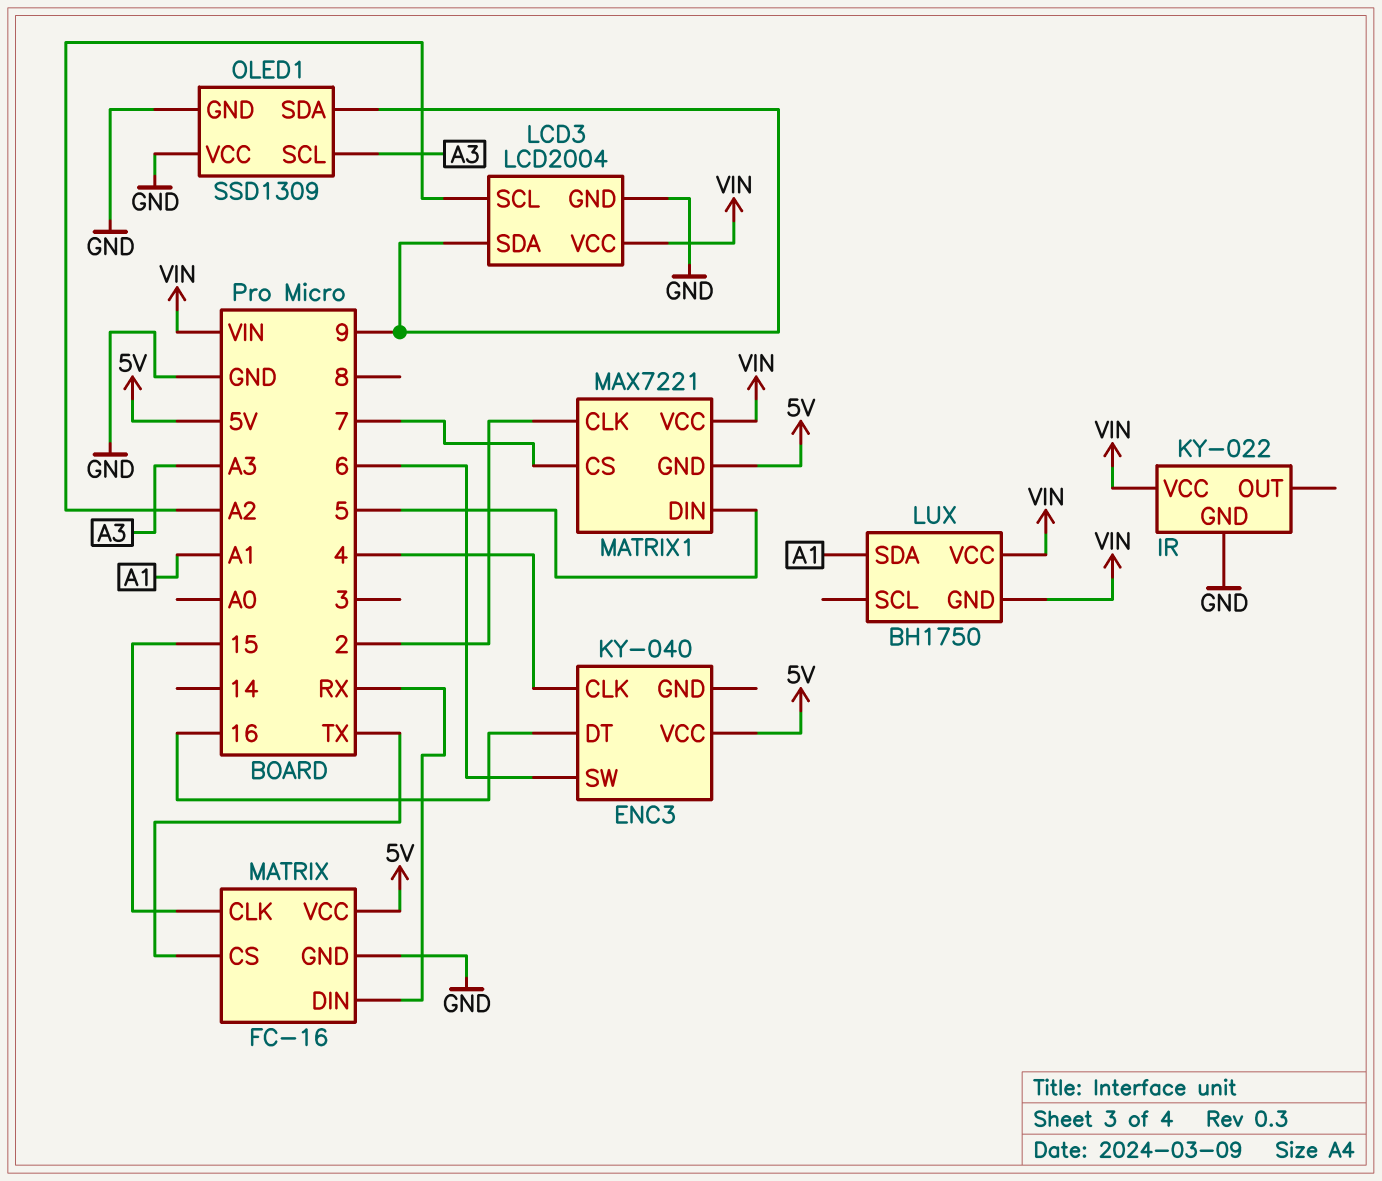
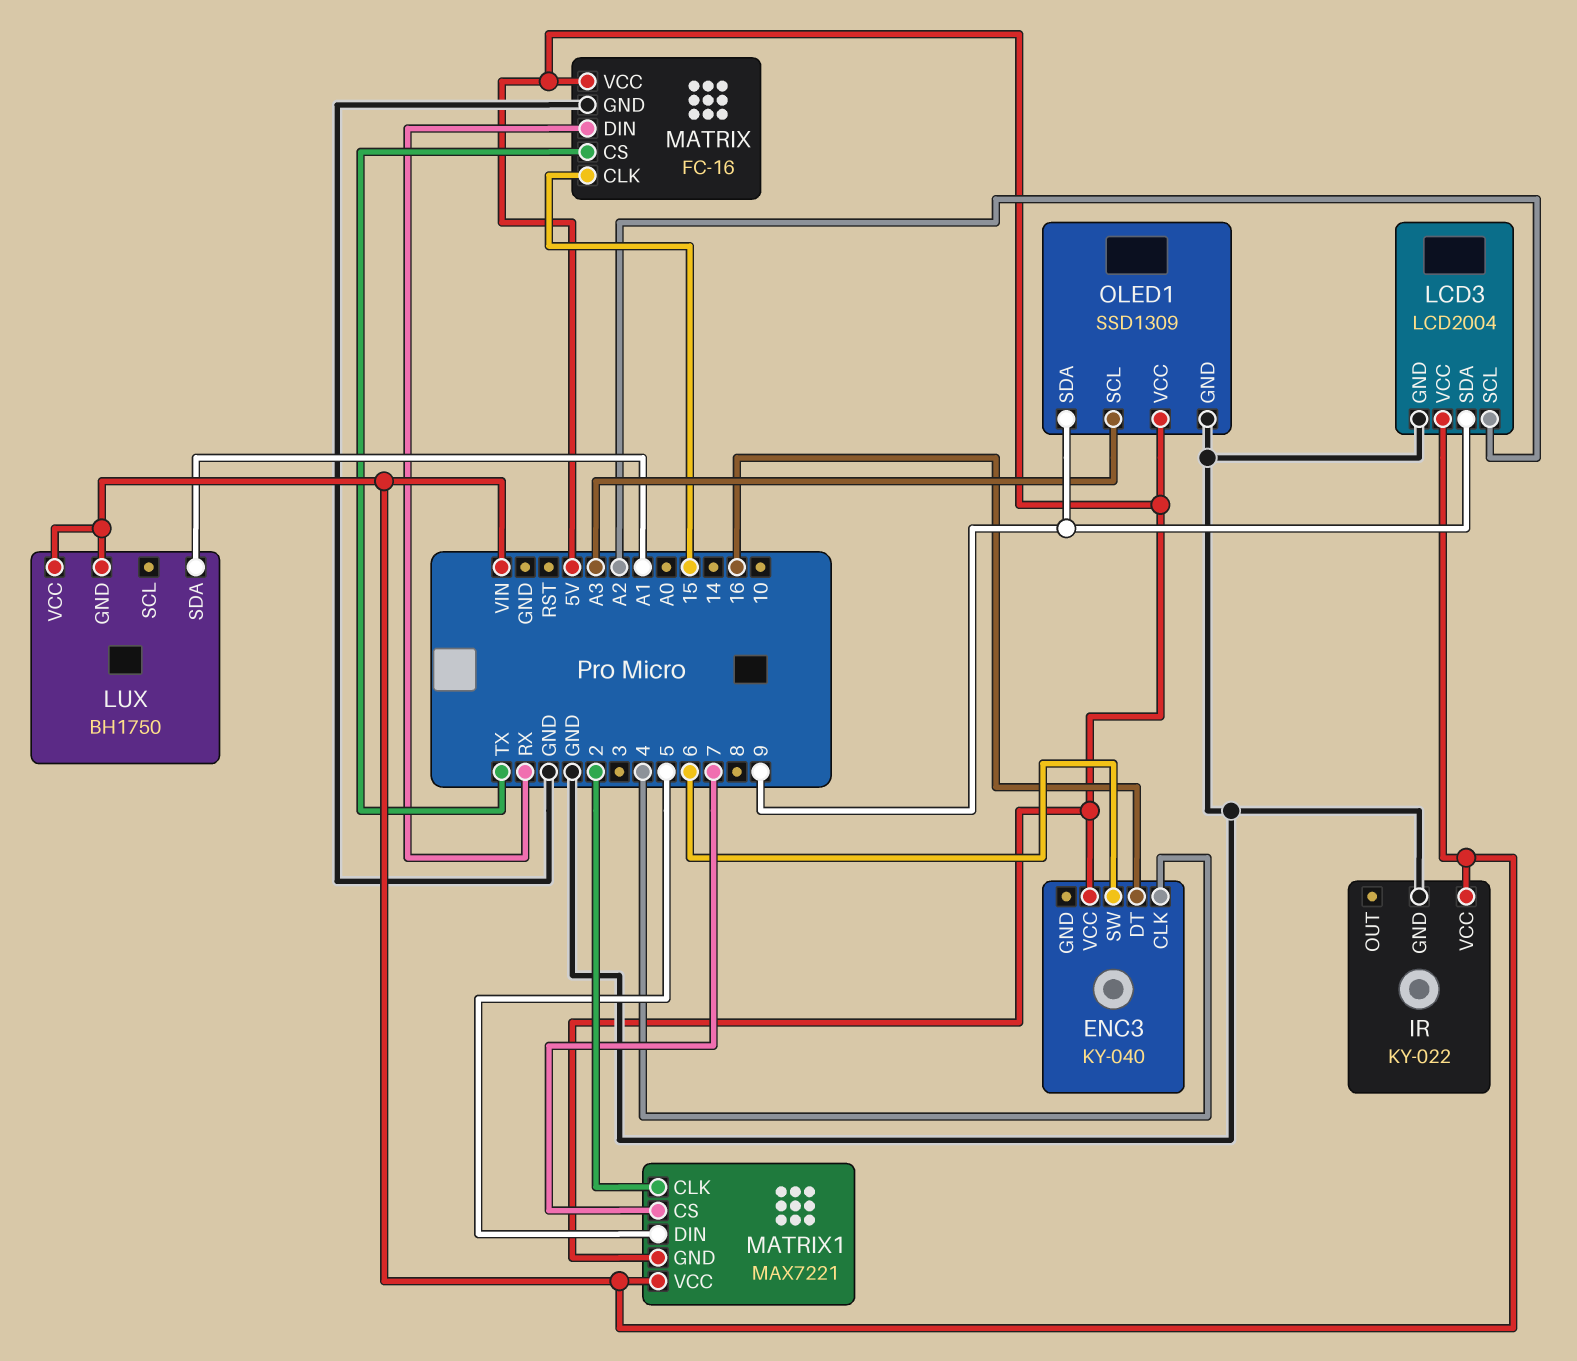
OLED1 pin VCC: GND -> 5V

